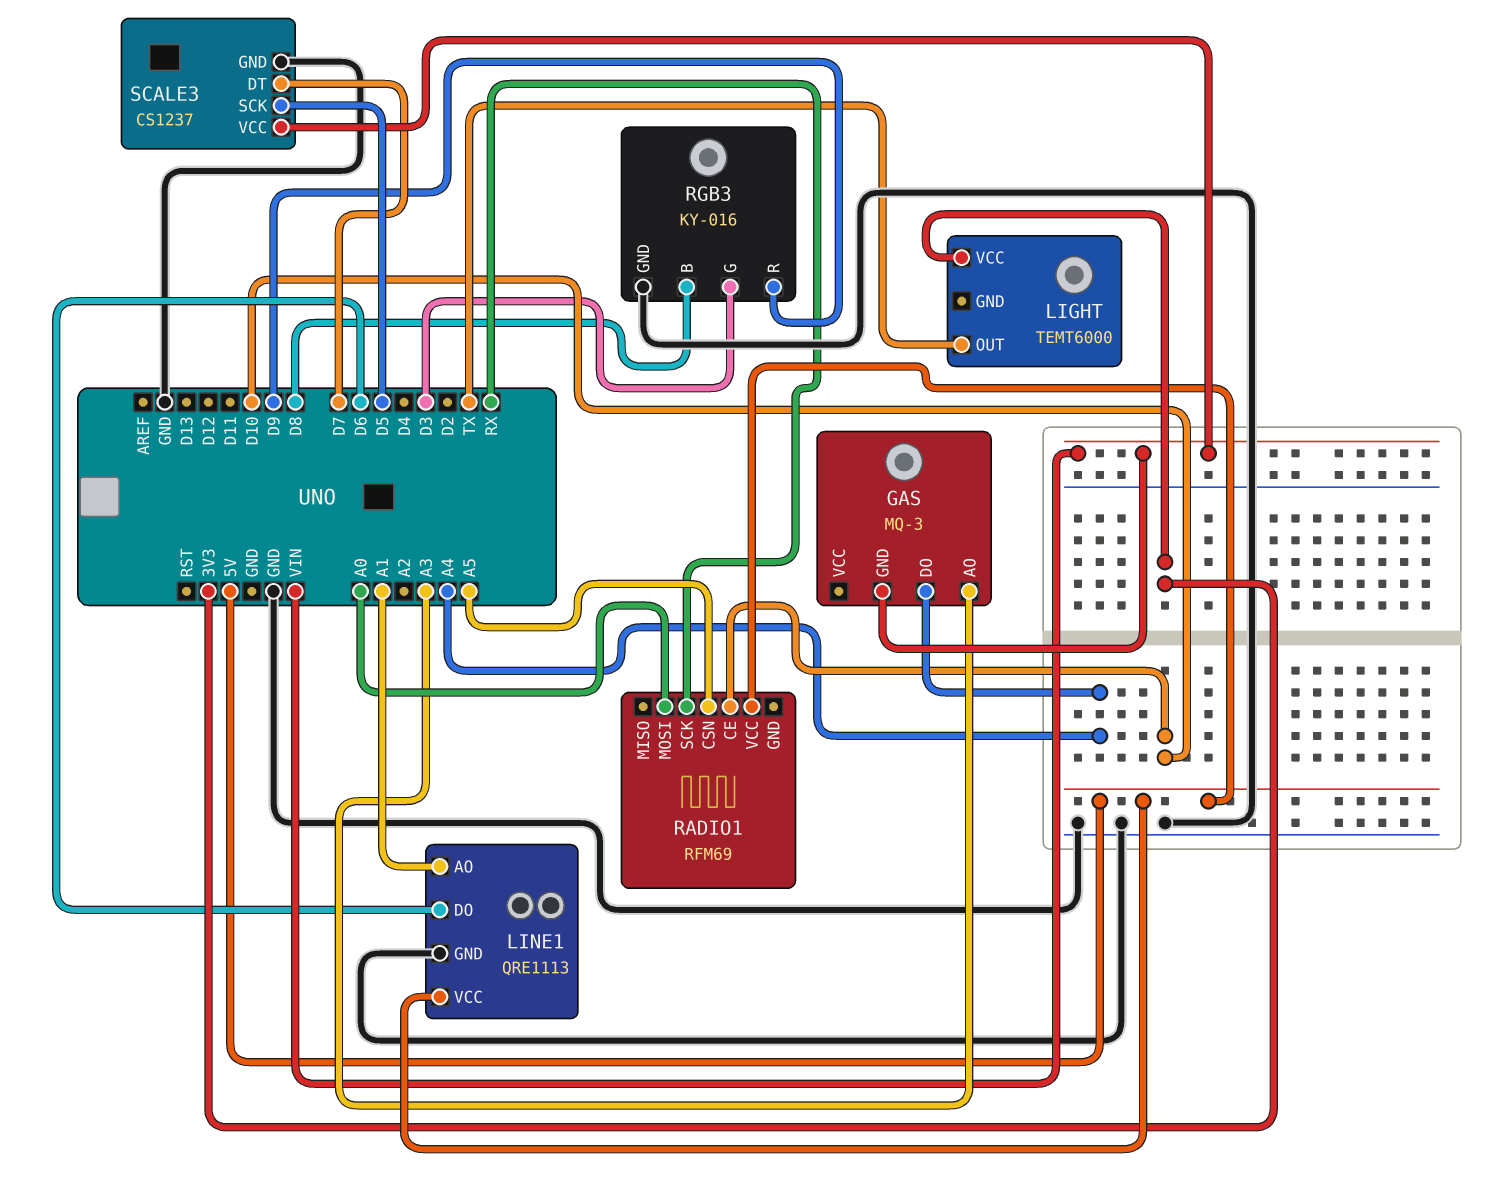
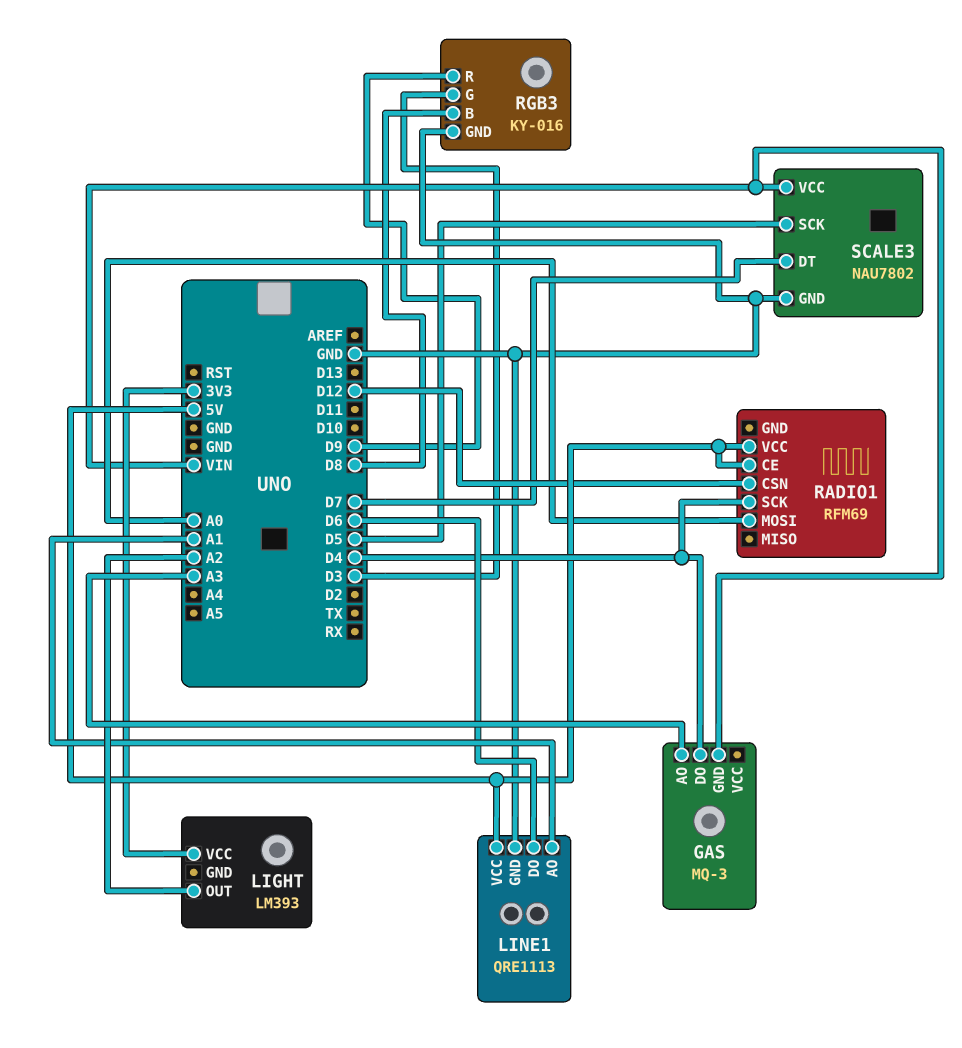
GAS pin DO: A4 -> D4
LIGHT: TEMT6000 -> LM393
LIGHT pin OUT: TX -> A2
RADIO1 pin CE: D10 -> 5V
RADIO1 pin CSN: A5 -> D12
RADIO1 pin SCK: RX -> D4
SCALE3: CS1237 -> NAU7802

